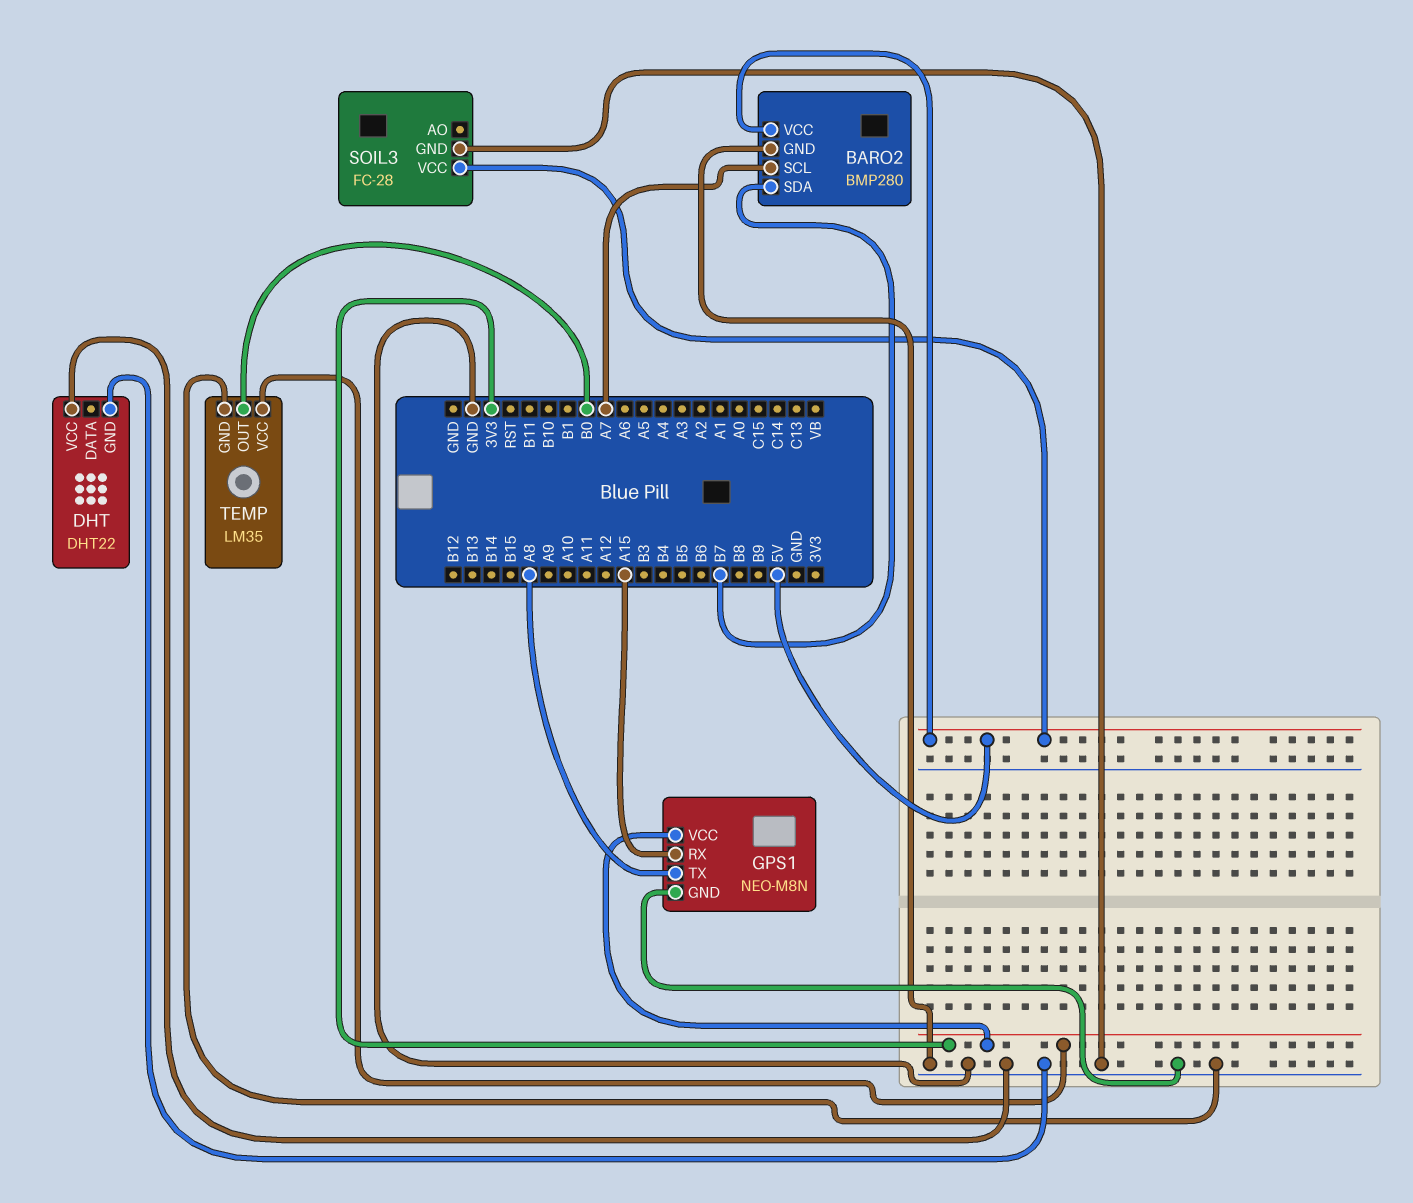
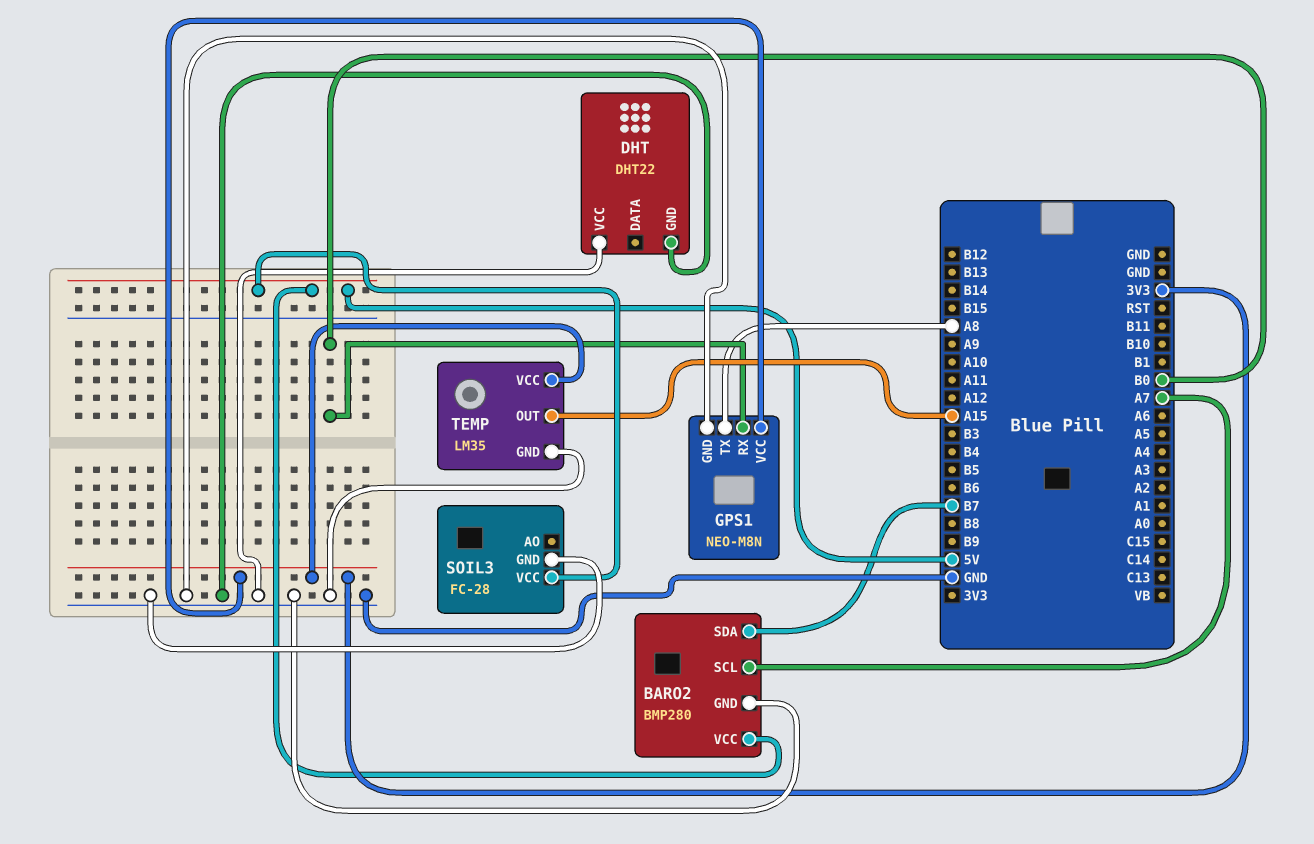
GPS1 pin RX: A15 -> B0
TEMP pin OUT: B0 -> A15

